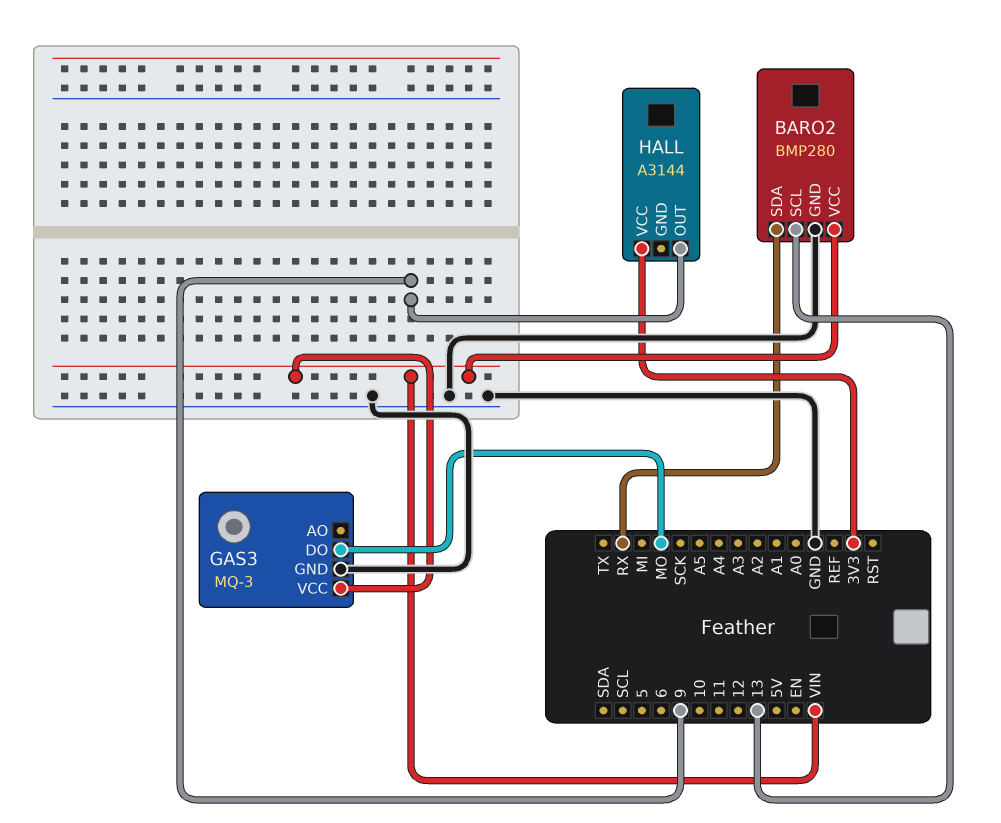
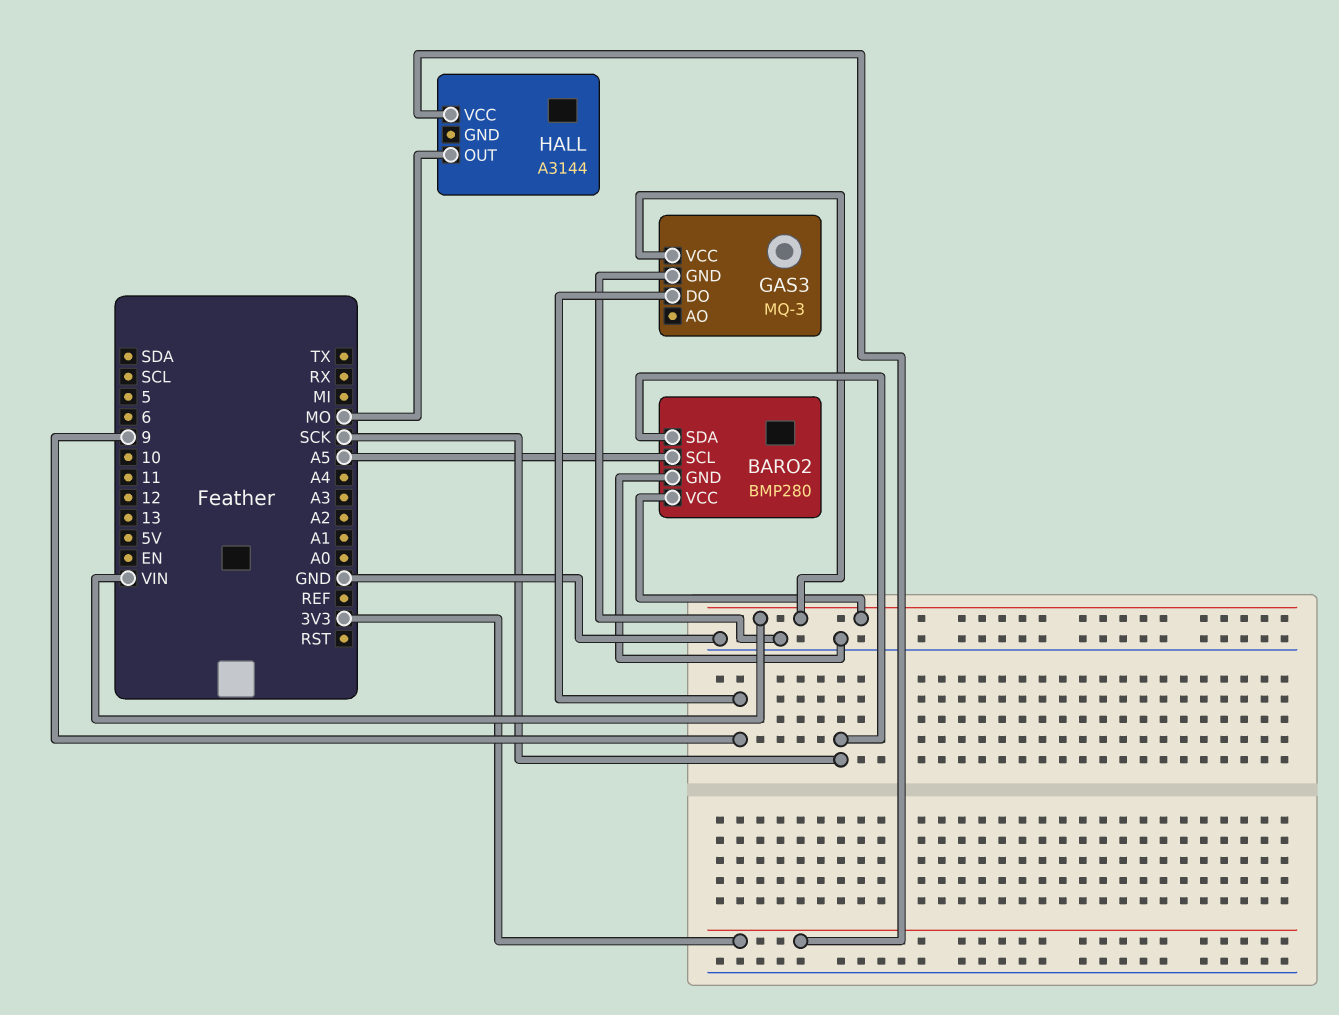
BARO2 pin SCL: 13 -> A5
BARO2 pin SDA: RX -> SCK
GAS3 pin DO: MO -> 9
HALL pin OUT: 9 -> MO

